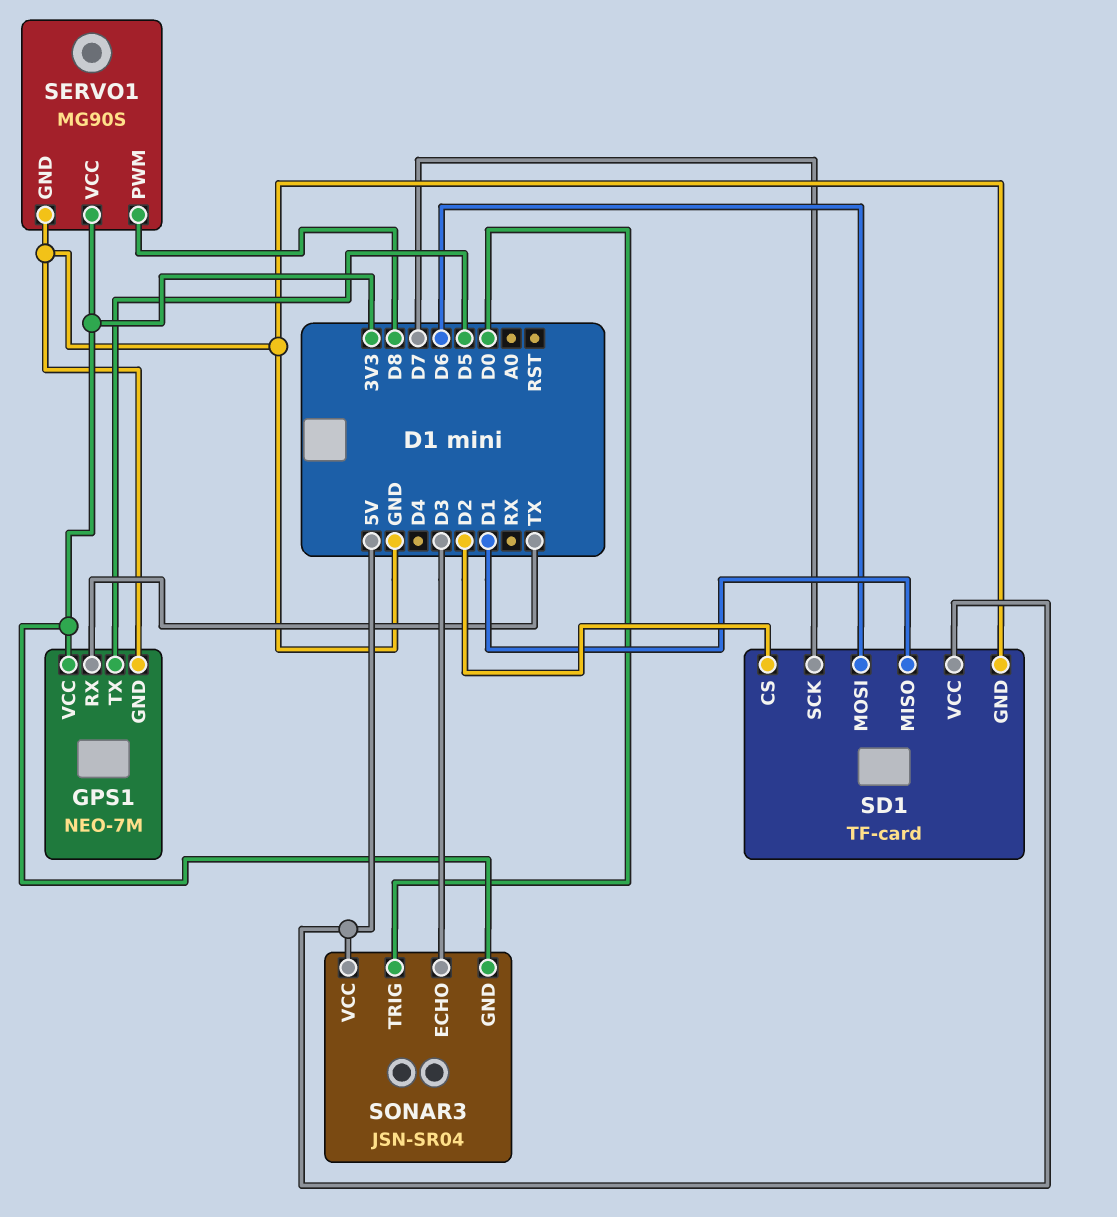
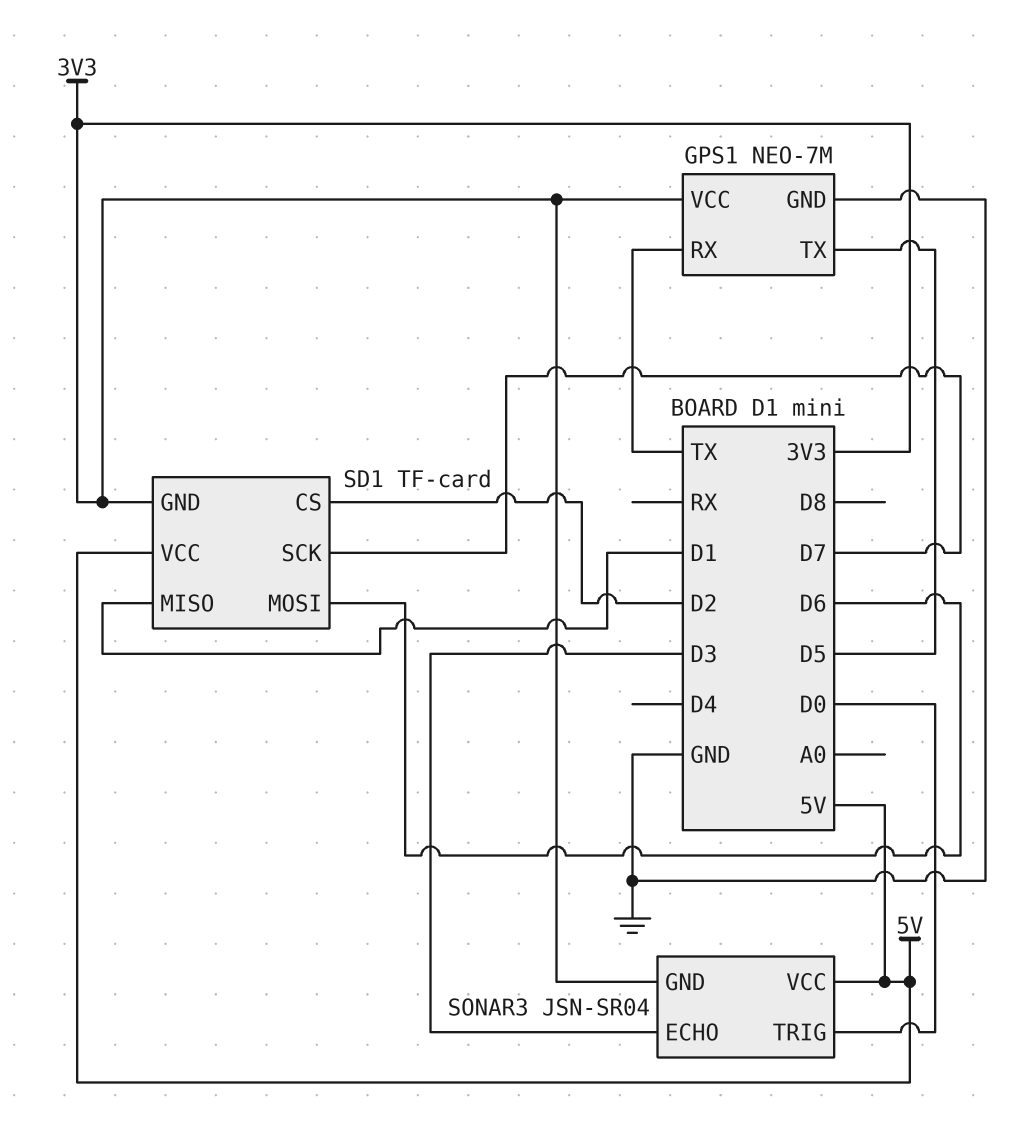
SD1 pin GND: GND -> 3V3
SERVO1: MG90S -> none
SERVO1 pin GND: GND -> none
SERVO1 pin PWM: D8 -> none
SERVO1 pin VCC: 3V3 -> none

